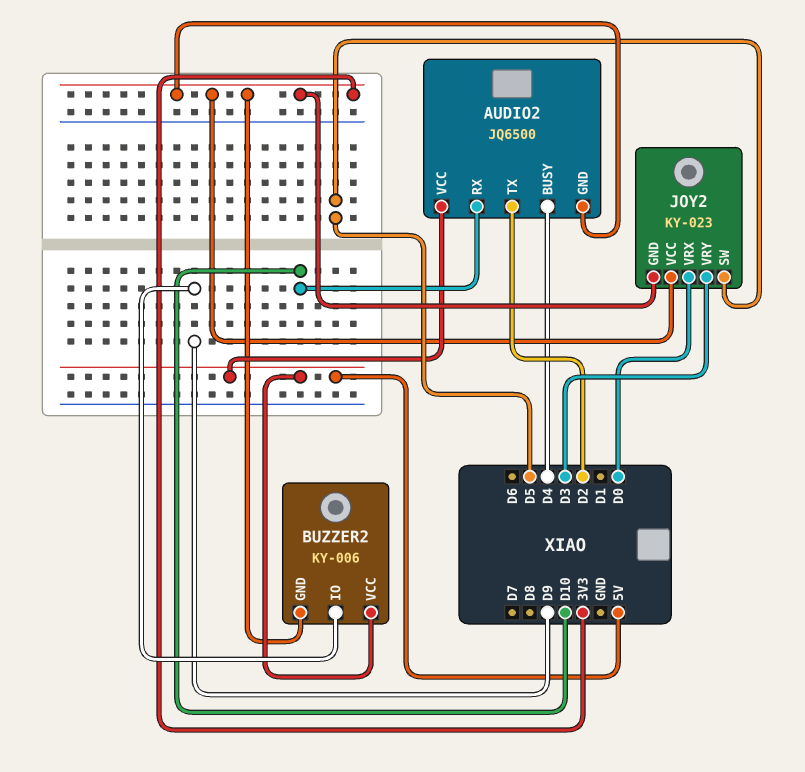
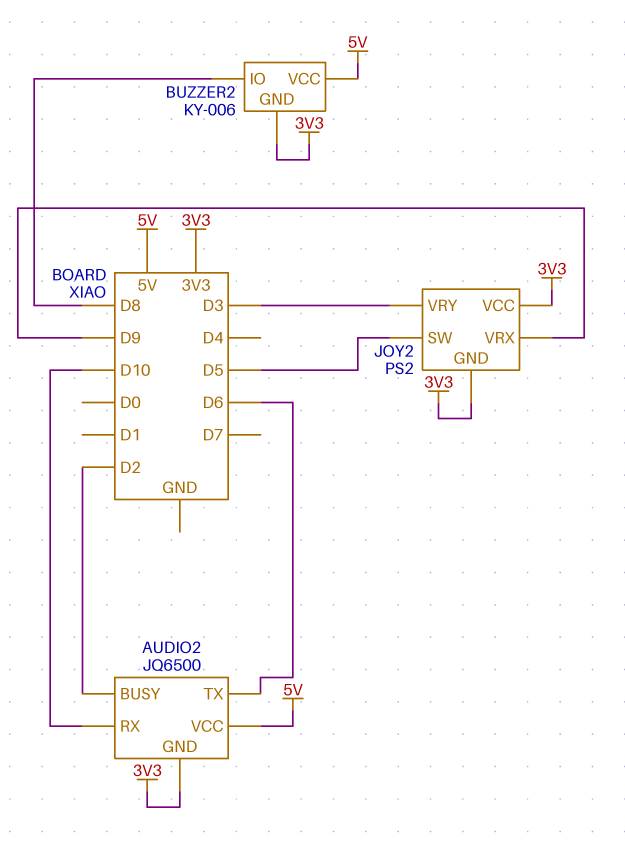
AUDIO2 pin BUSY: D4 -> D2
AUDIO2 pin TX: D2 -> D6
BUZZER2 pin IO: D9 -> D8
JOY2: KY-023 -> PS2
JOY2 pin VRX: D0 -> D9

